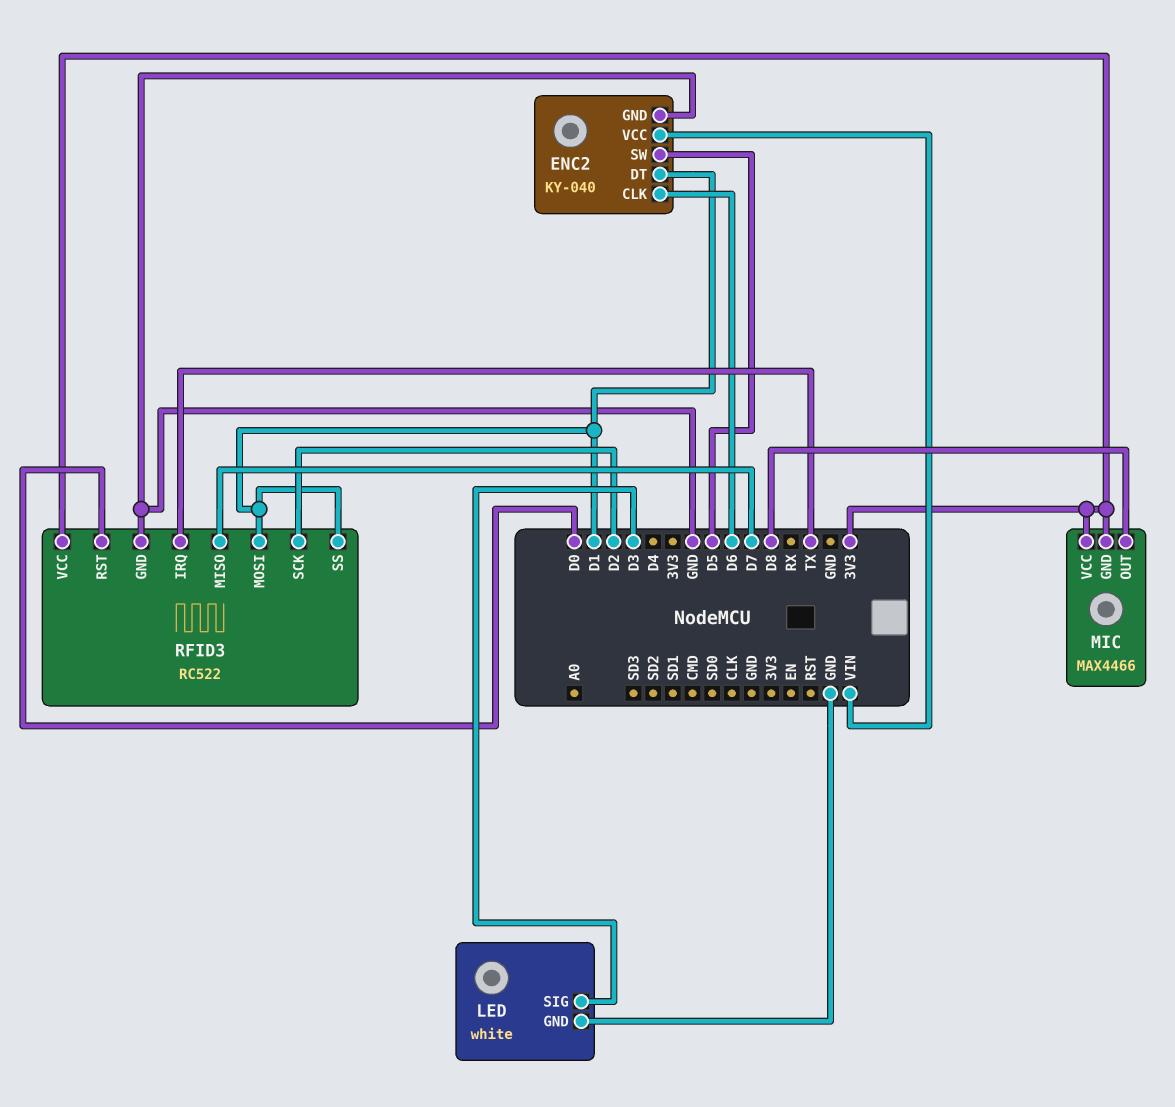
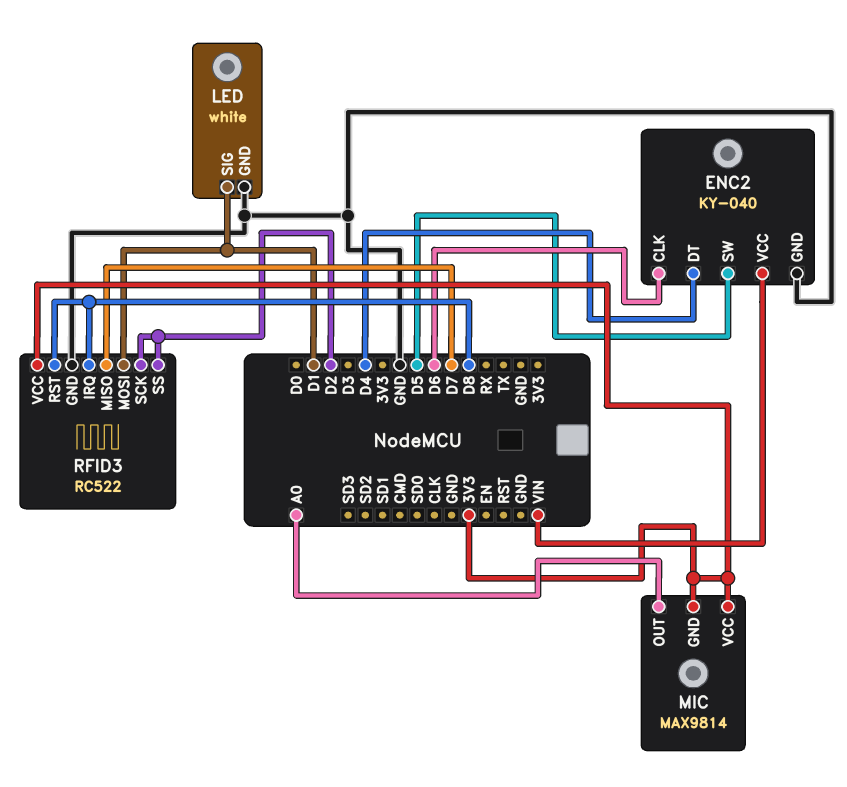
ENC2 pin DT: D1 -> D4
LED pin SIG: D3 -> D1
MIC: MAX4466 -> MAX9814
MIC pin OUT: D8 -> A0
RFID3 pin IRQ: TX -> D8
RFID3 pin RST: D0 -> D8
RFID3 pin SS: D1 -> D2

